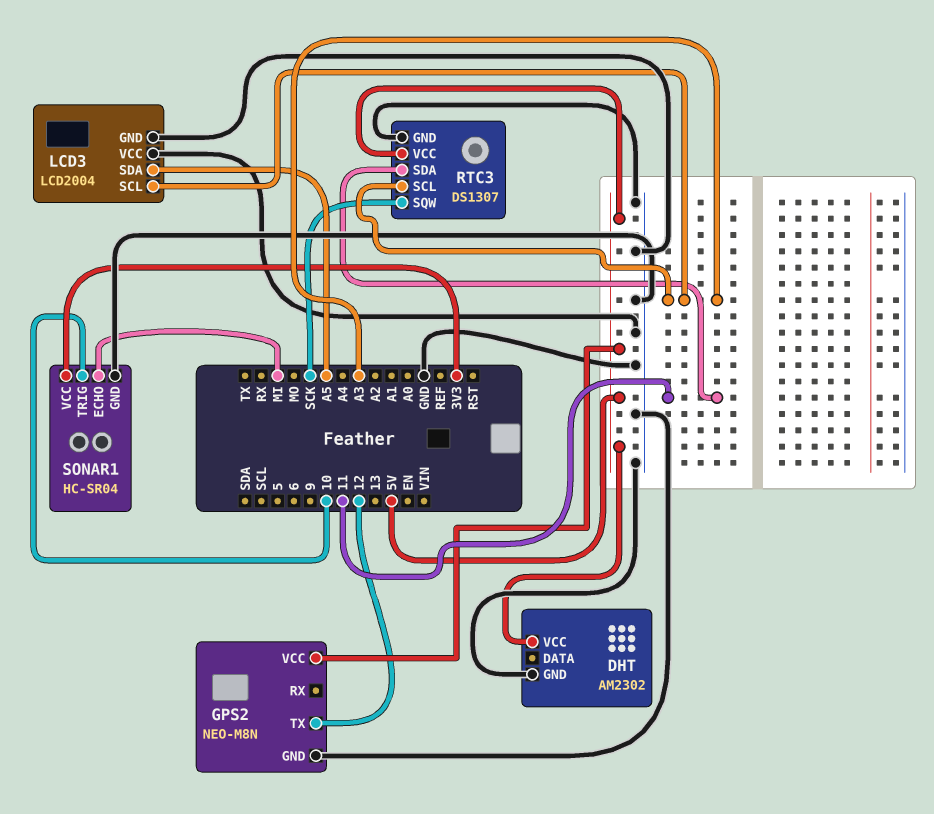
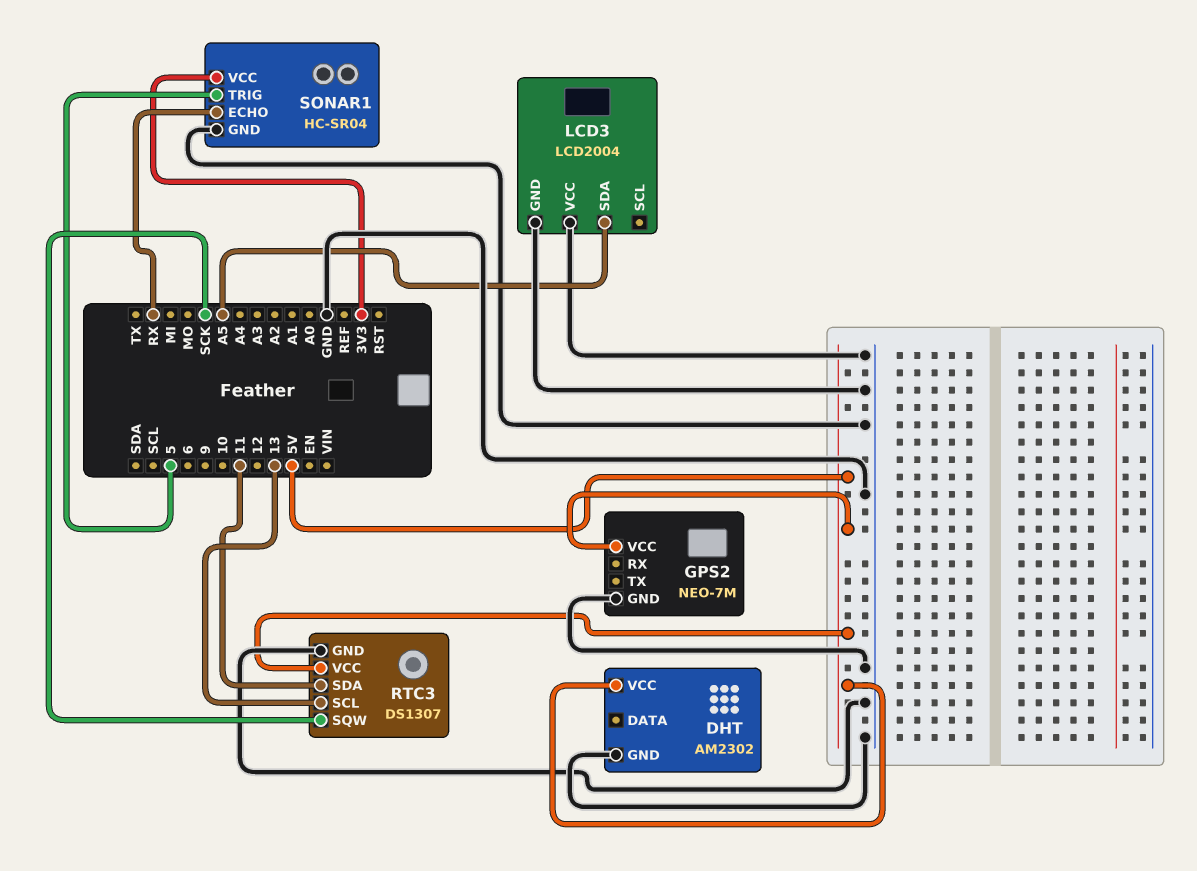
GPS2: NEO-M8N -> NEO-7M
GPS2 pin TX: 12 -> none
LCD3 pin SCL: A3 -> none
RTC3 pin SCL: A3 -> 13
SONAR1 pin ECHO: MI -> RX
SONAR1 pin TRIG: 10 -> 5

